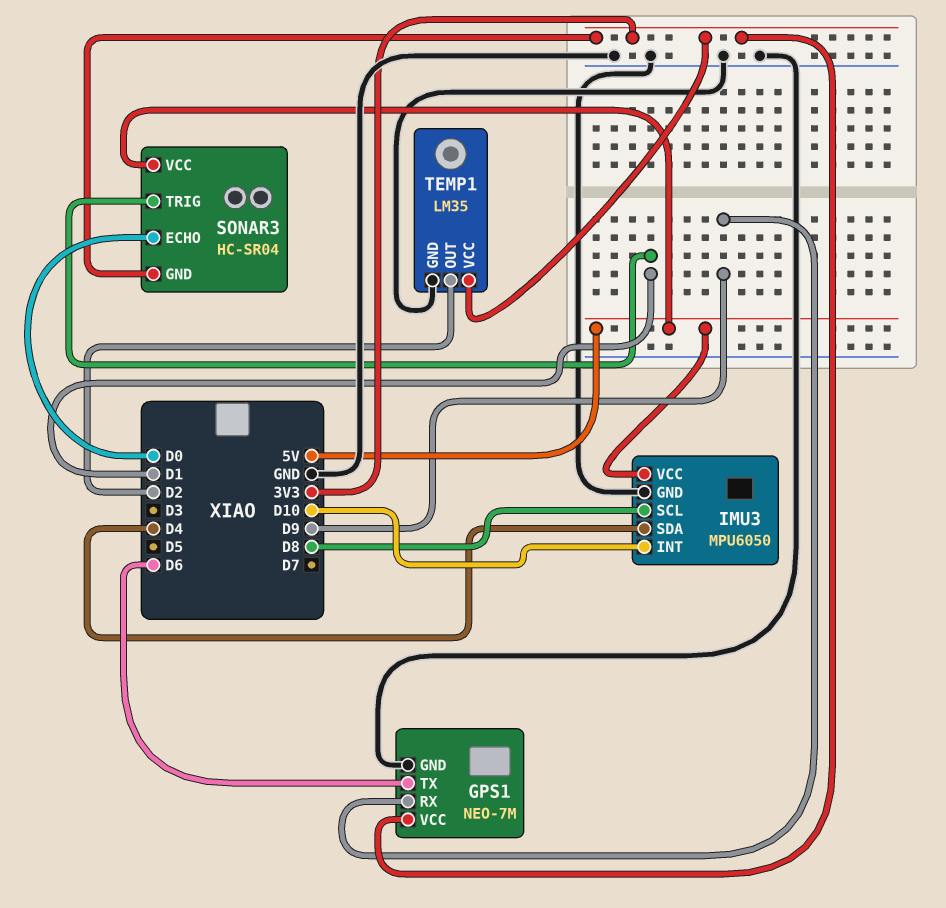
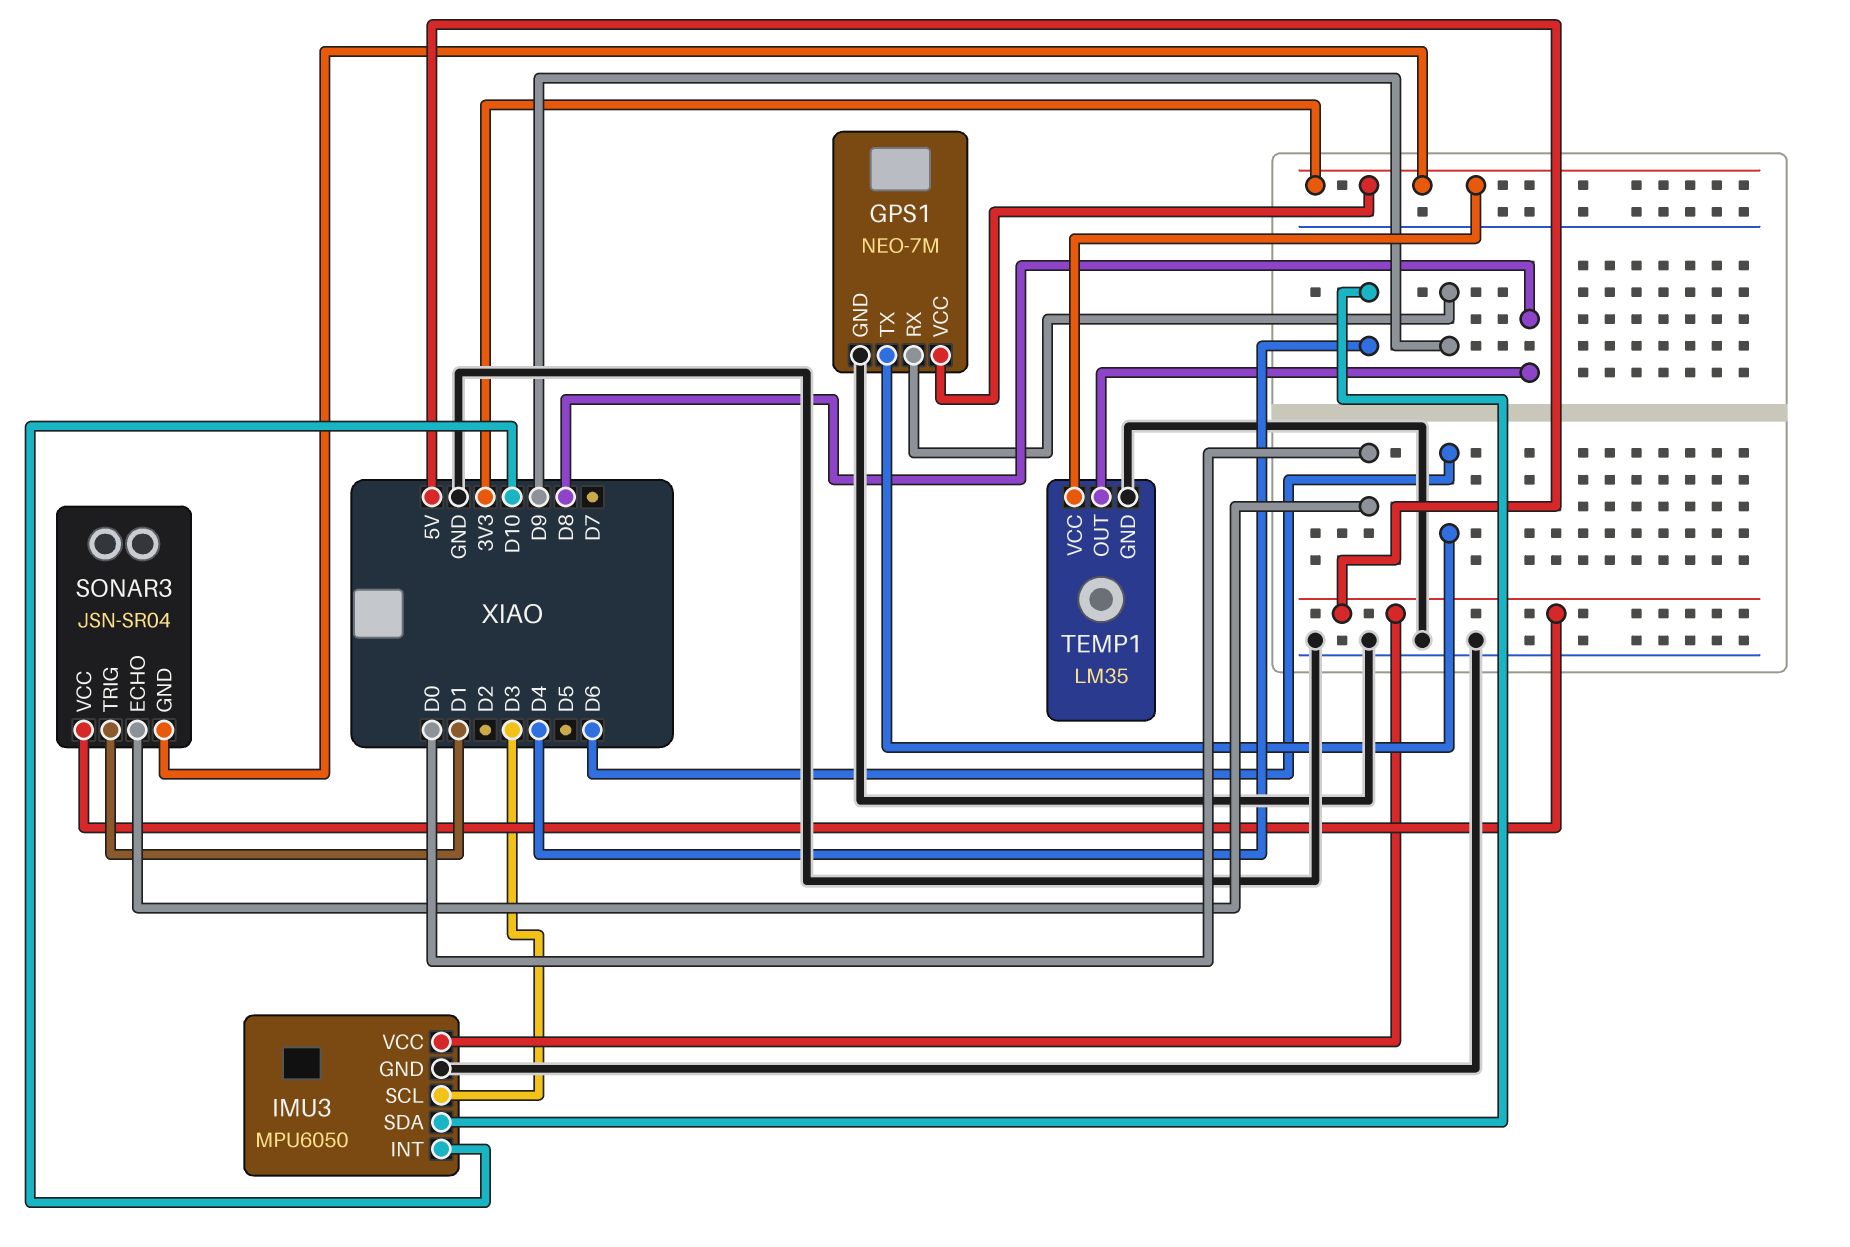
IMU3 pin SCL: D8 -> D3
SONAR3: HC-SR04 -> JSN-SR04
TEMP1 pin OUT: D2 -> D8

